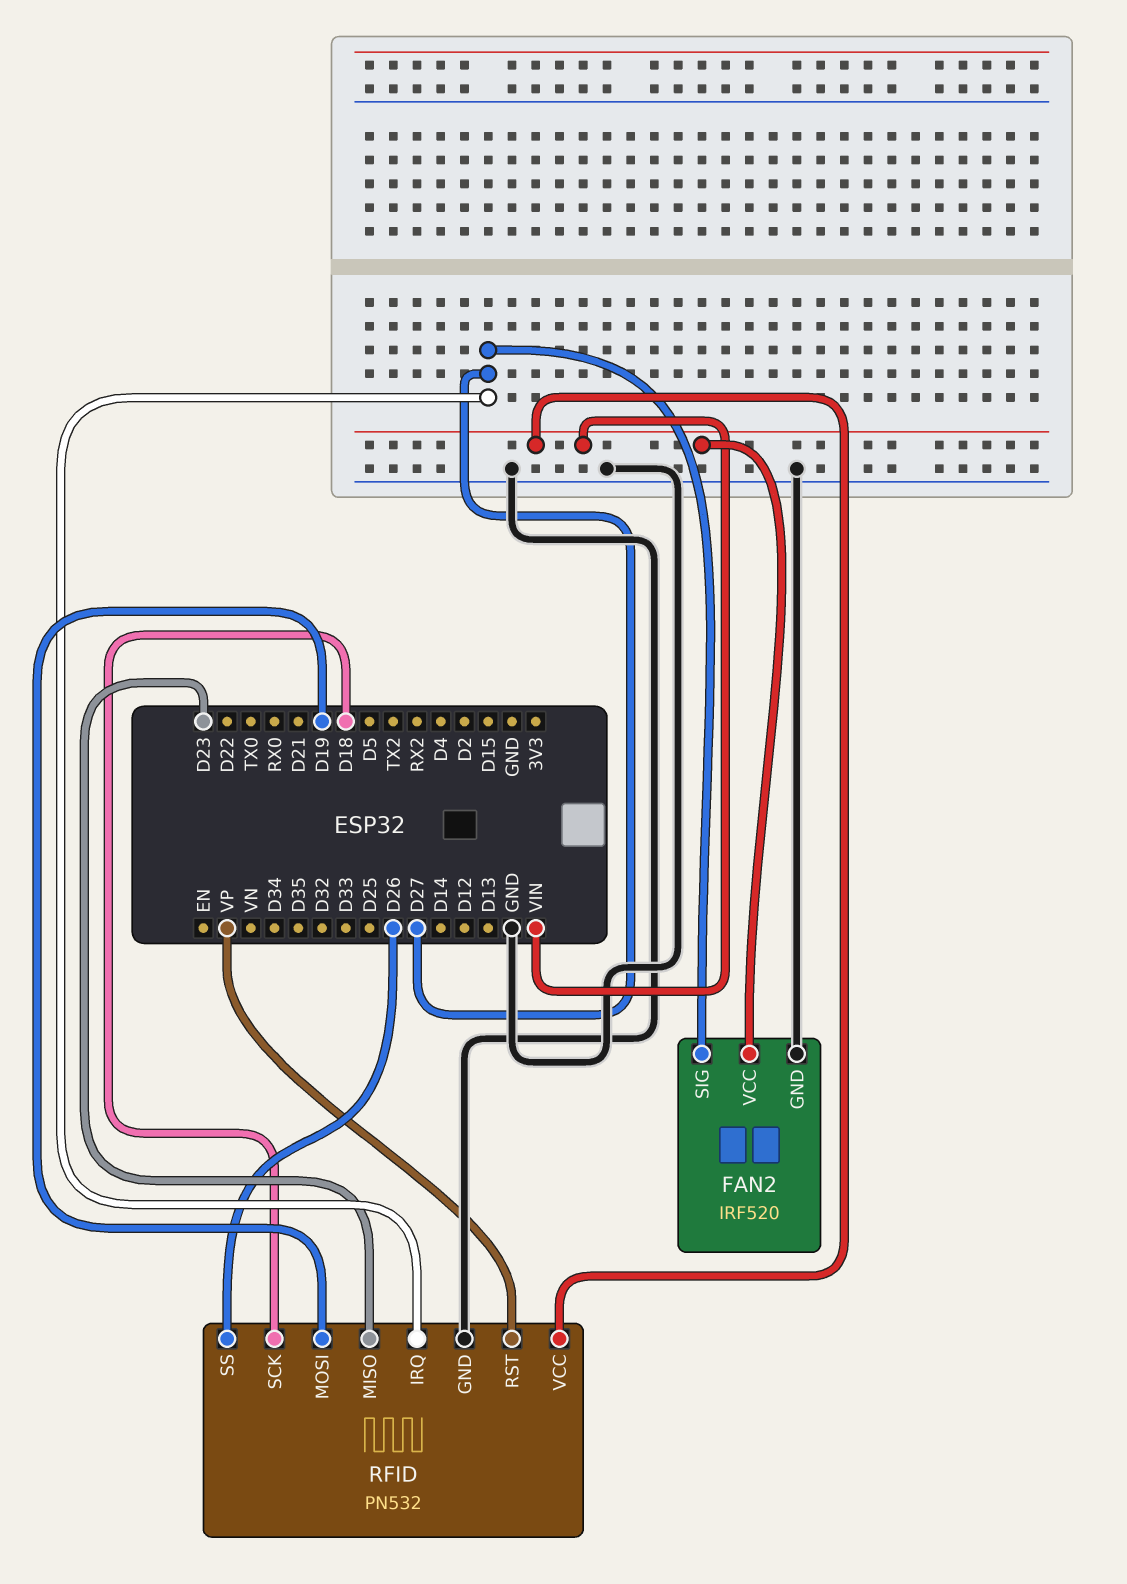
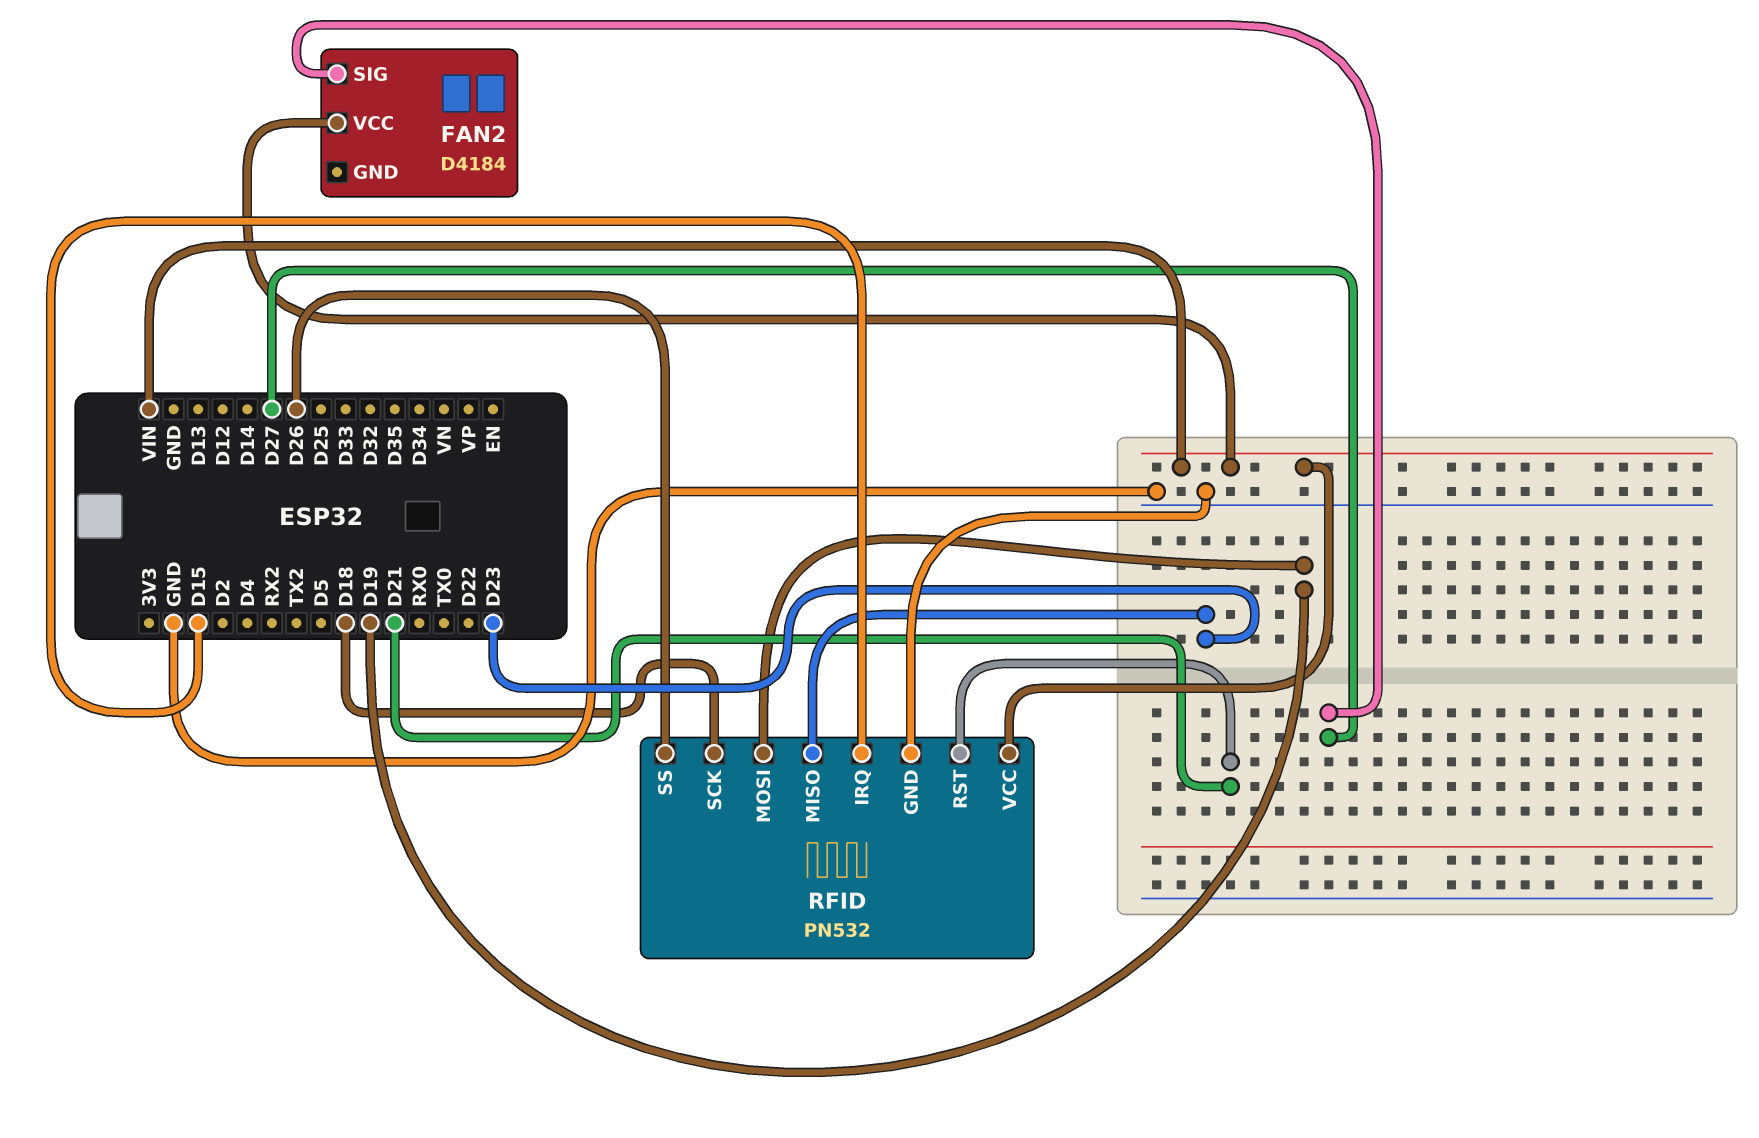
FAN2: IRF520 -> D4184
FAN2 pin GND: GND -> none
RFID pin IRQ: D27 -> D15
RFID pin RST: VP -> D21

